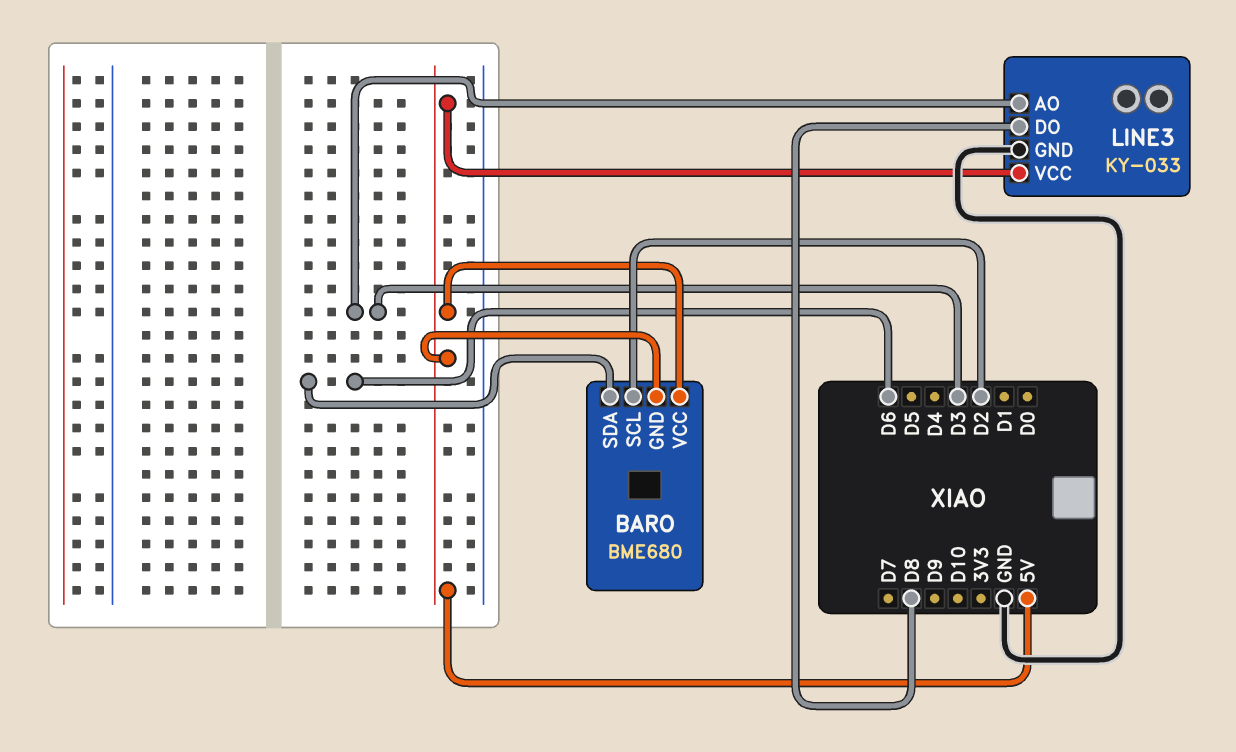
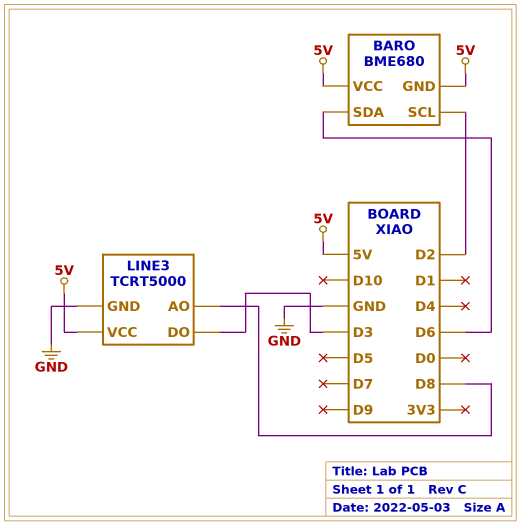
LINE3: KY-033 -> TCRT5000
LINE3 pin AO: D3 -> D8
LINE3 pin DO: D8 -> D3

